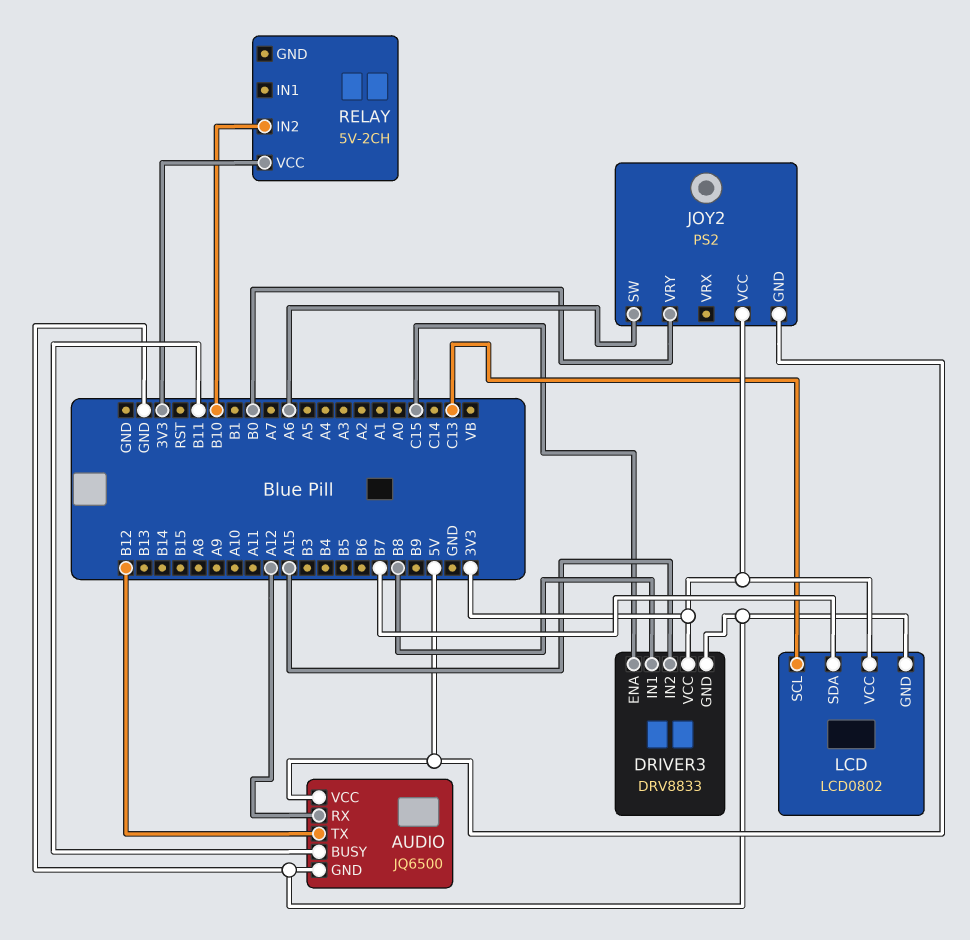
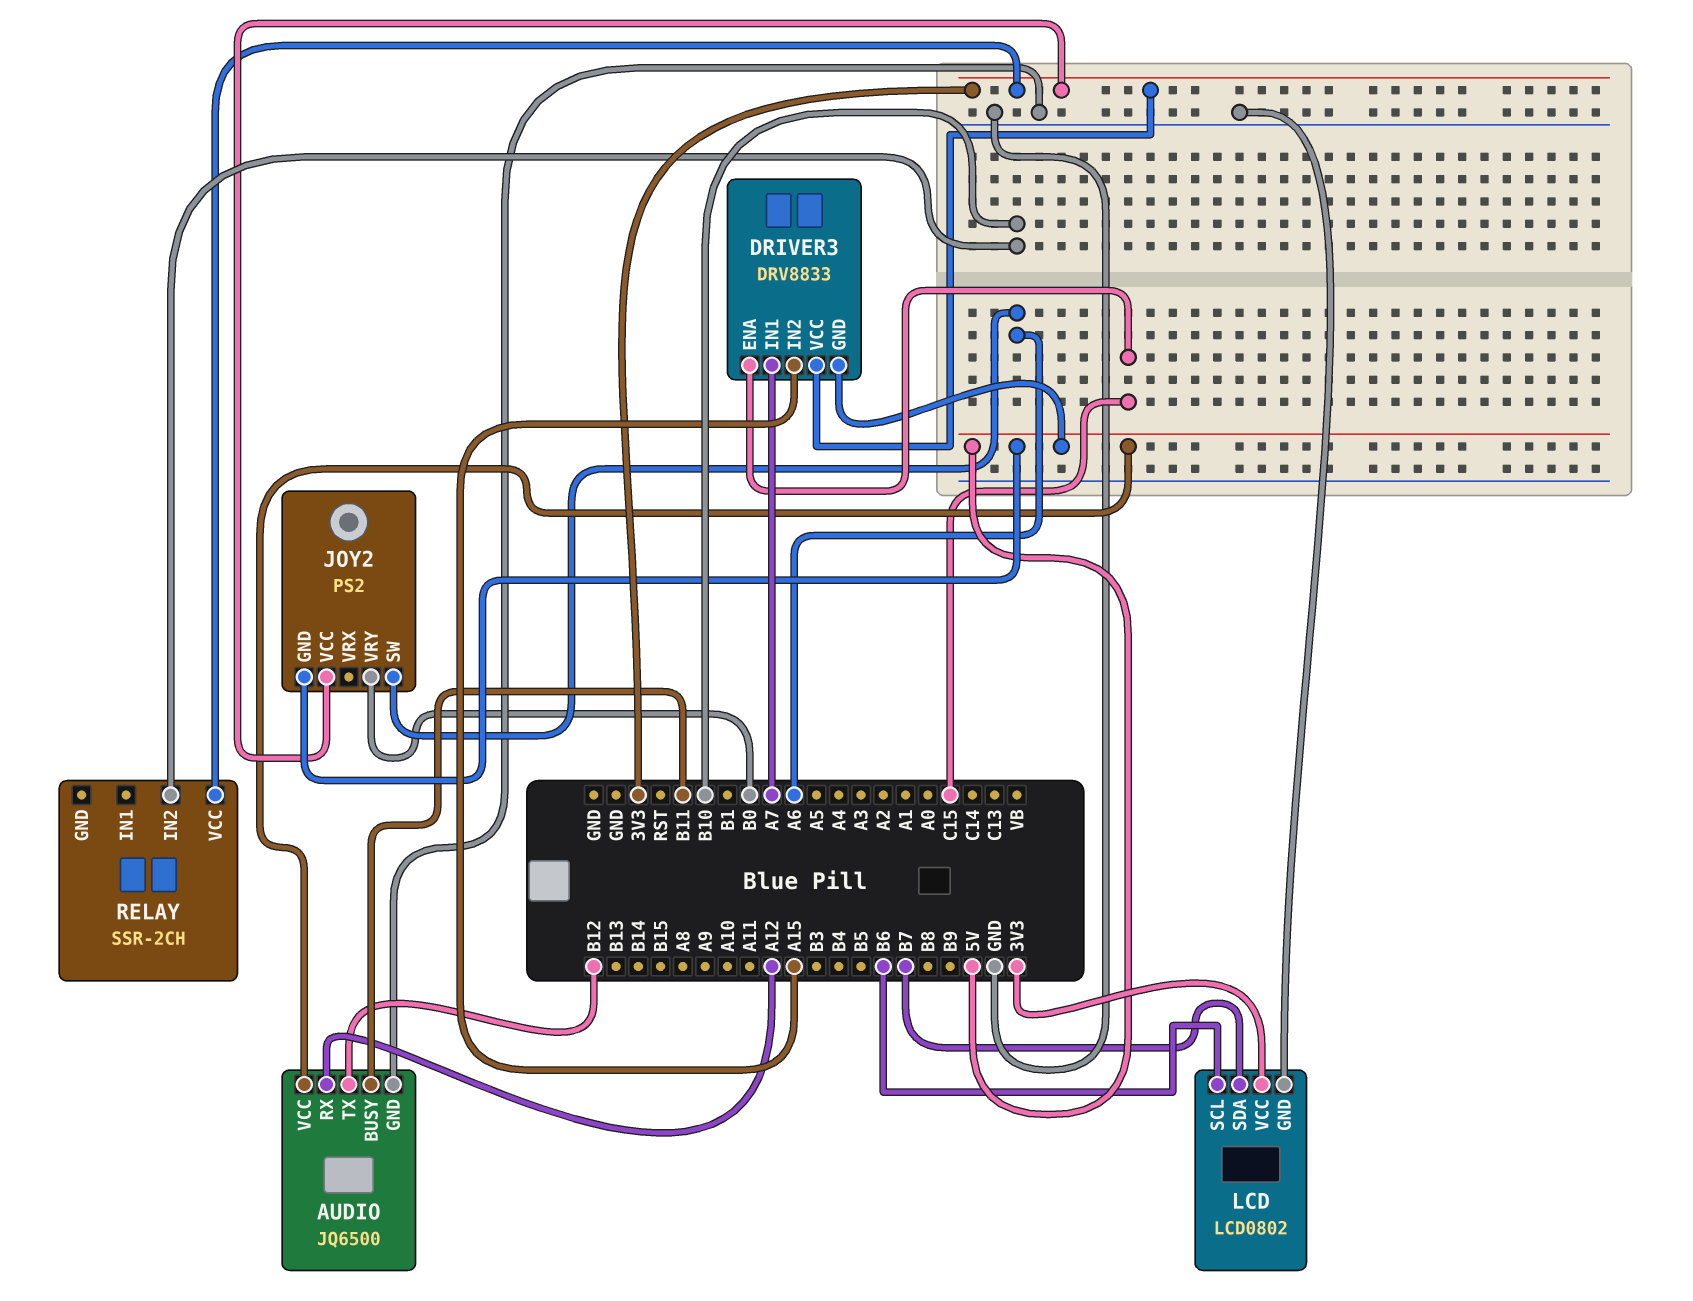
DRIVER3 pin GND: GND -> 5V
DRIVER3 pin IN1: B8 -> A7
LCD pin SCL: C13 -> B6
RELAY: 5V-2CH -> SSR-2CH

